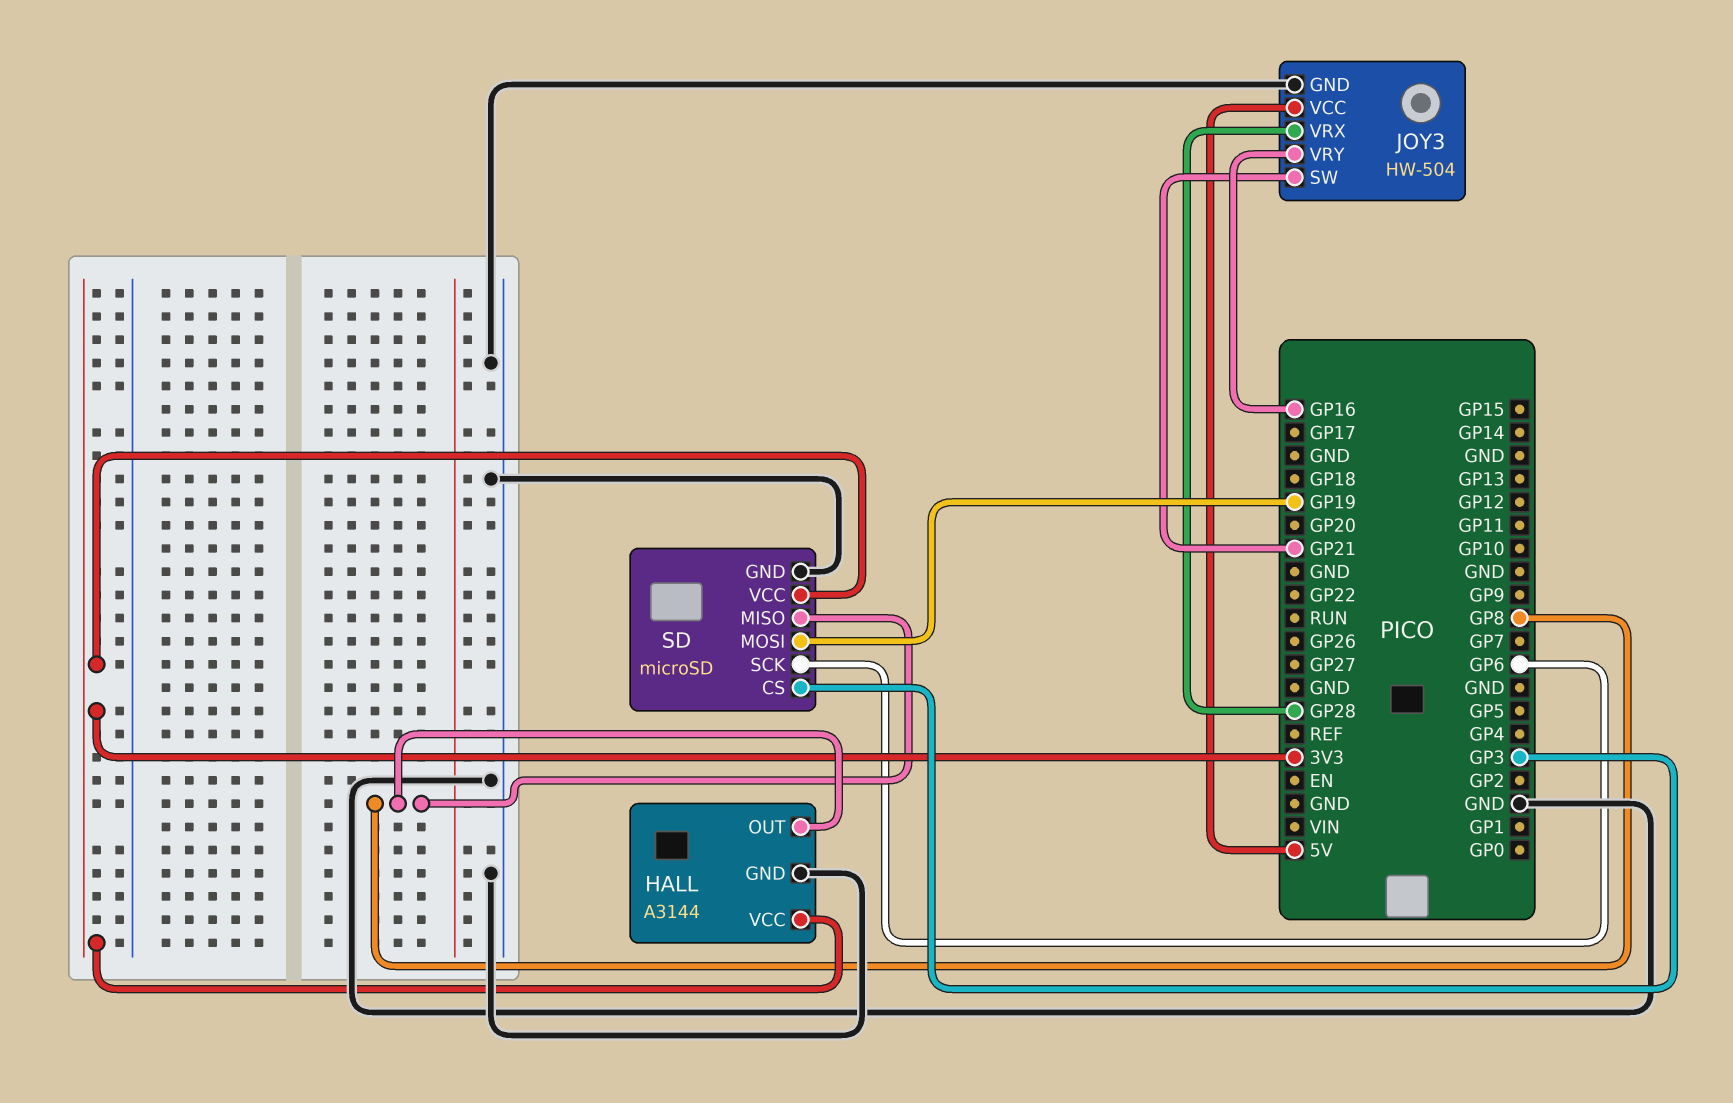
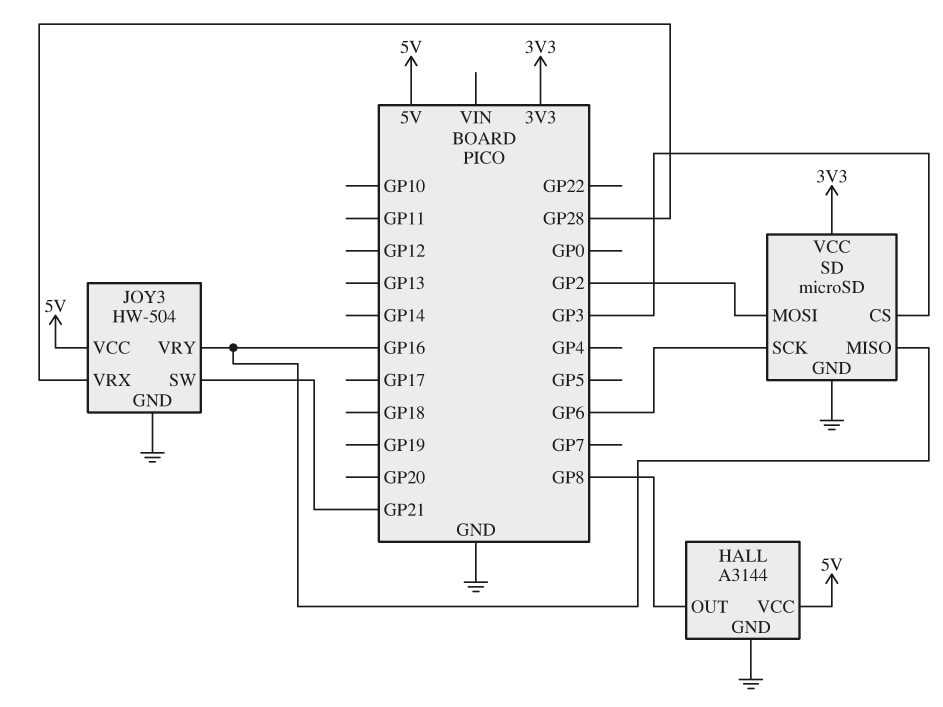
HALL pin VCC: 3V3 -> 5V
SD pin MISO: GP8 -> GP16
SD pin MOSI: GP19 -> GP2

